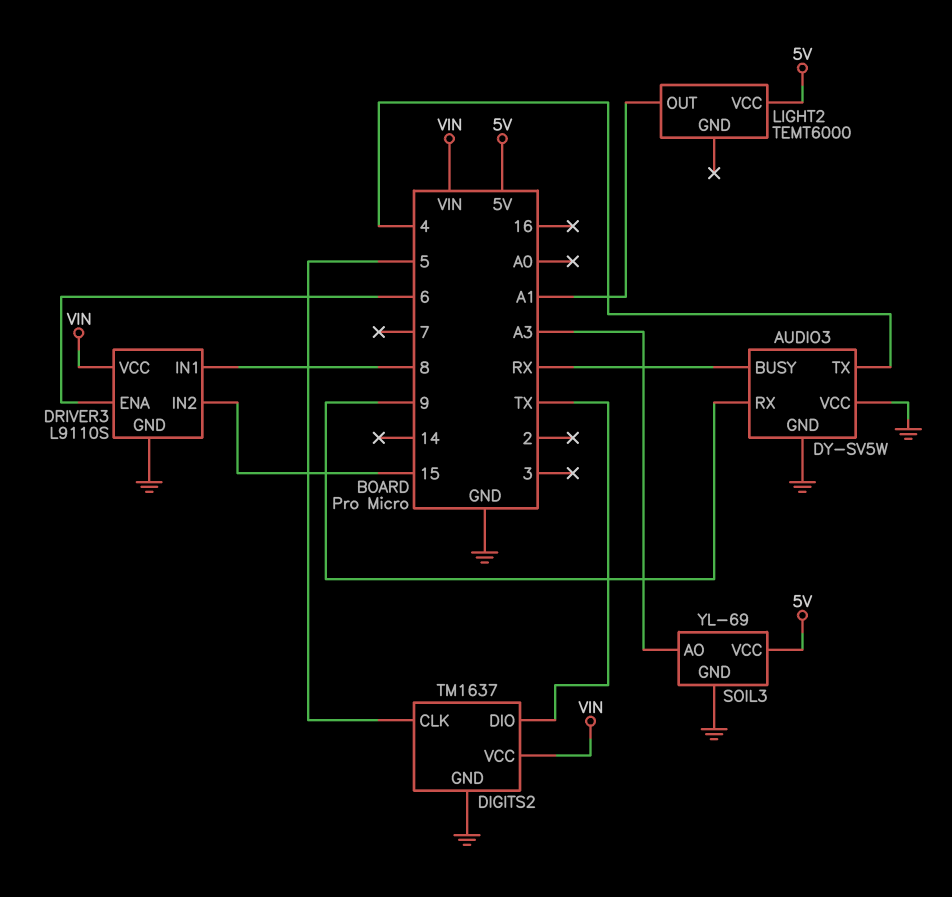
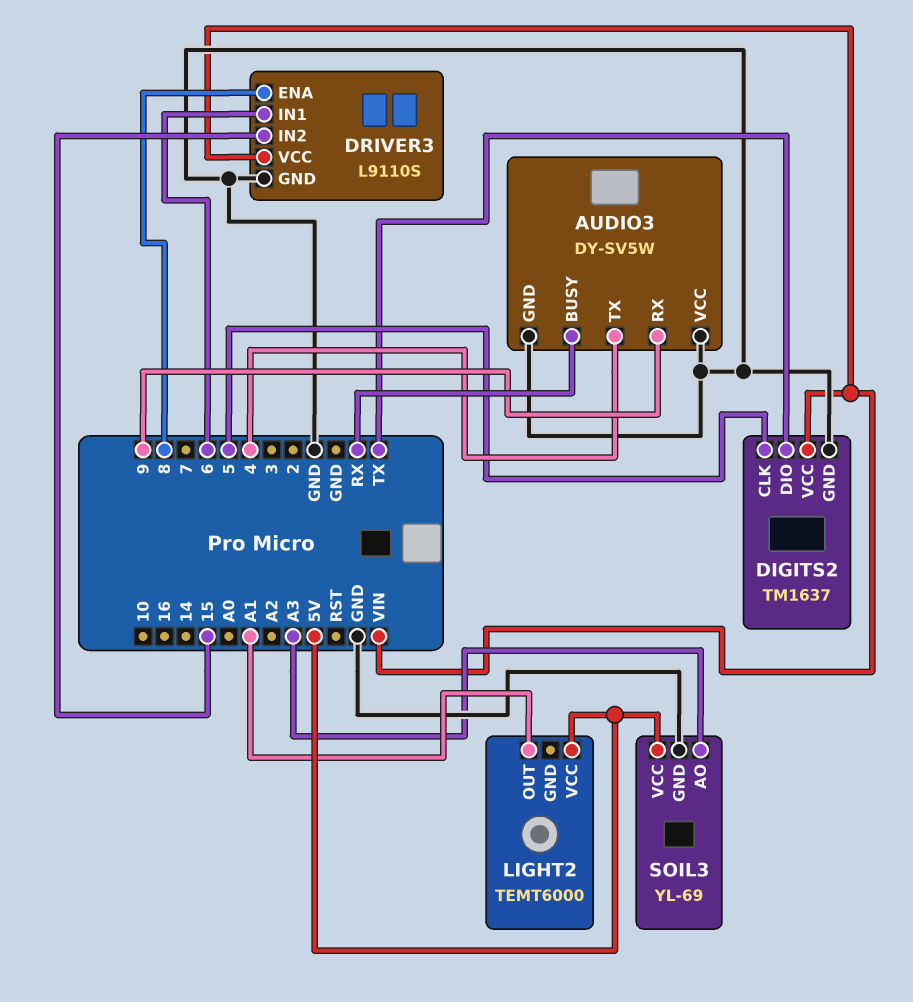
DRIVER3 pin ENA: 6 -> 8
DRIVER3 pin IN1: 8 -> 6

